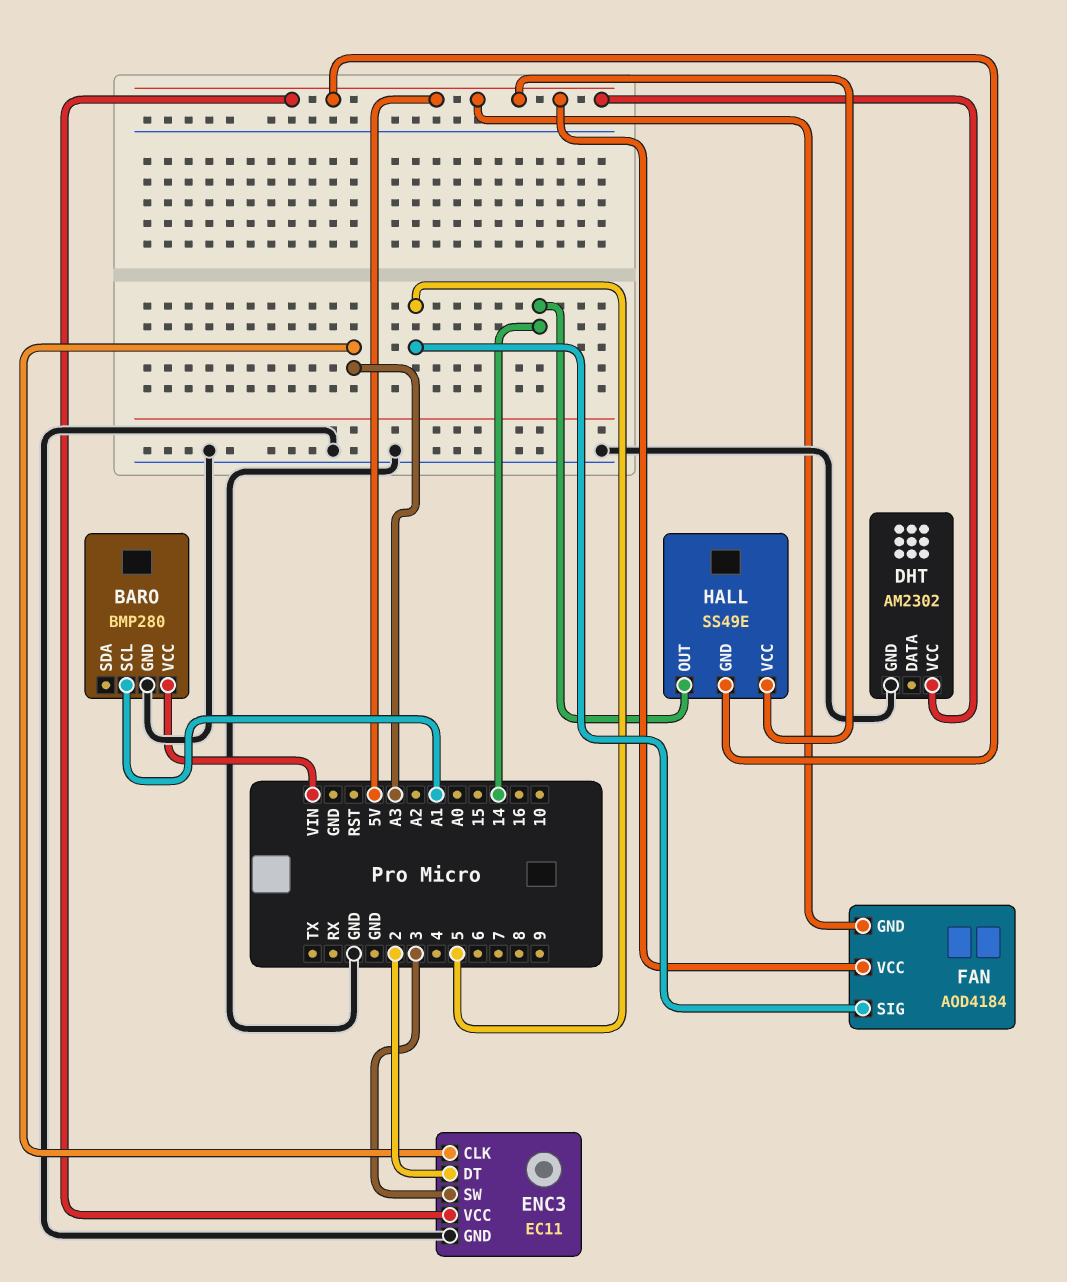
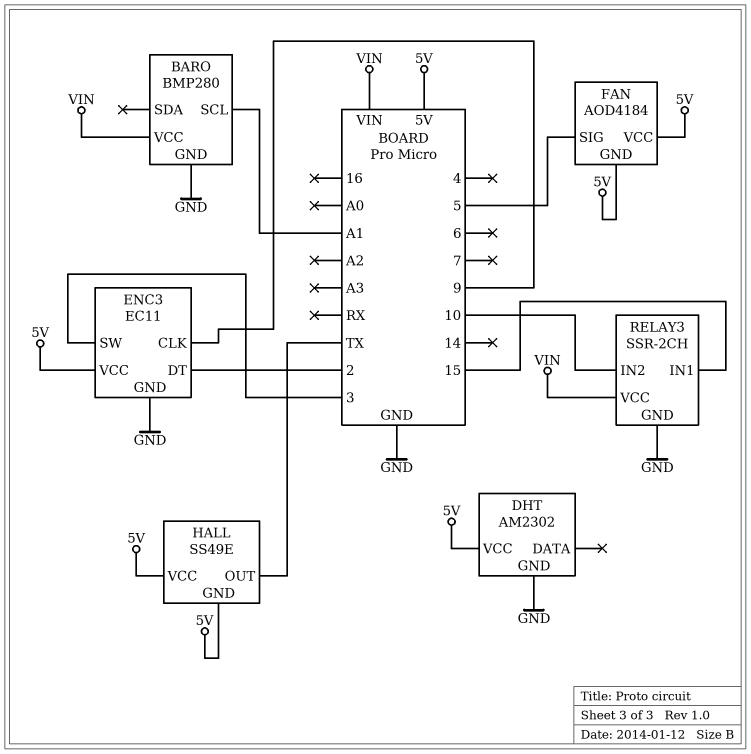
ENC3 pin CLK: A3 -> 9
HALL pin OUT: 14 -> TX
RELAY3: none -> SSR-2CH
RELAY3 pin GND: none -> GND
RELAY3 pin IN1: none -> 15
RELAY3 pin IN2: none -> 10
RELAY3 pin VCC: none -> VIN

